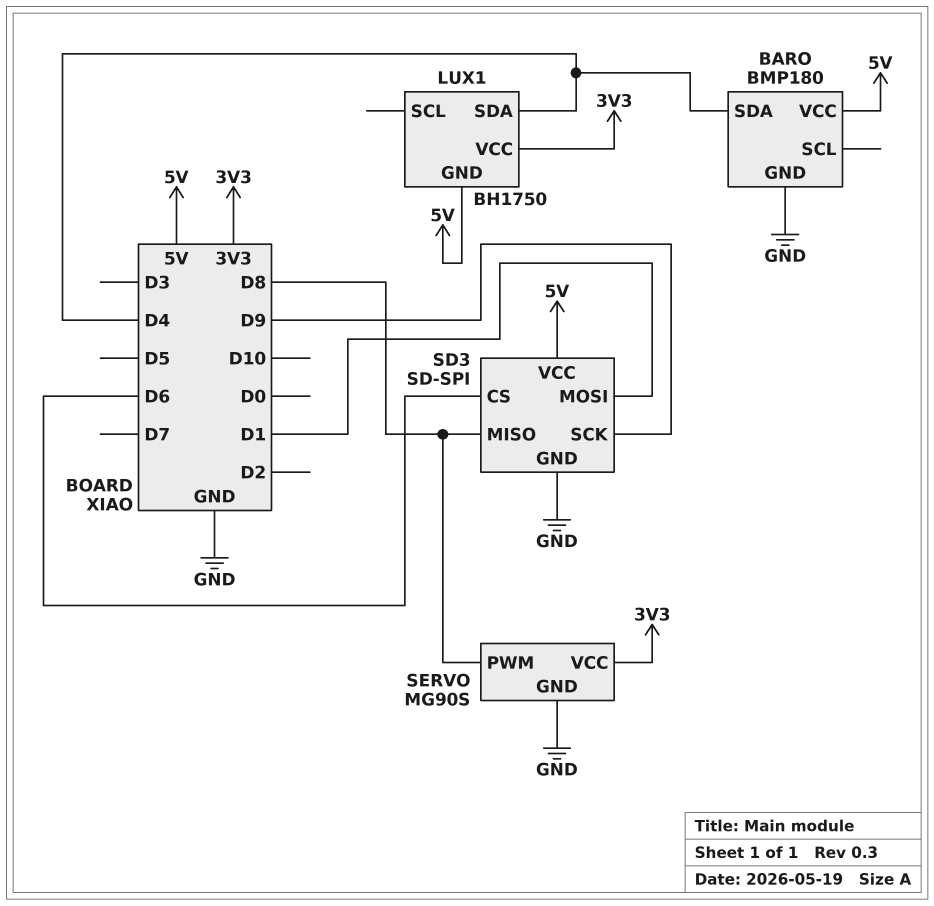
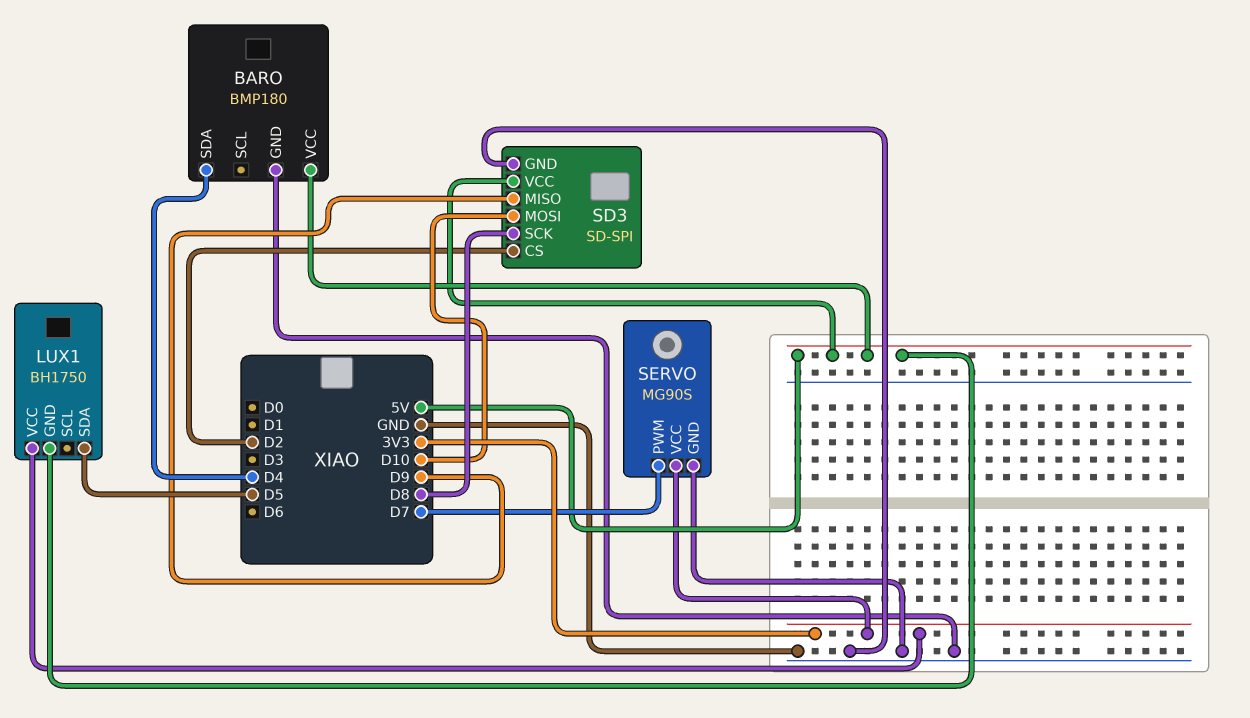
LUX1 pin SDA: D4 -> D5
SD3 pin CS: D6 -> D2
SD3 pin MISO: D8 -> D9
SD3 pin MOSI: D1 -> D10
SD3 pin SCK: D9 -> D8
SERVO pin PWM: D8 -> D7

